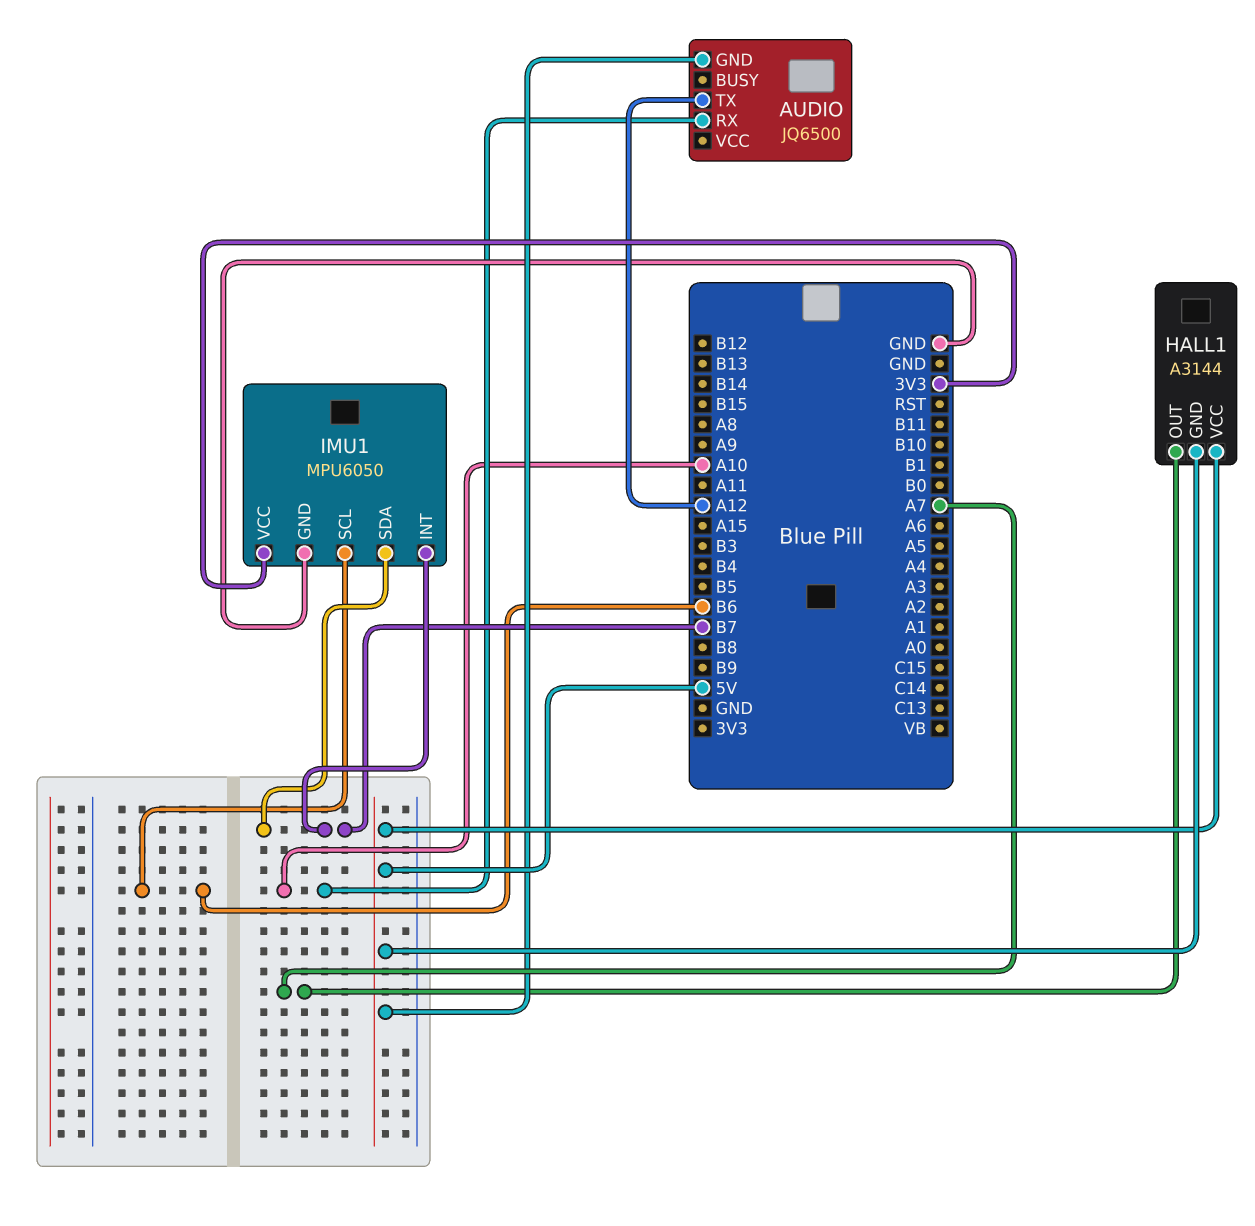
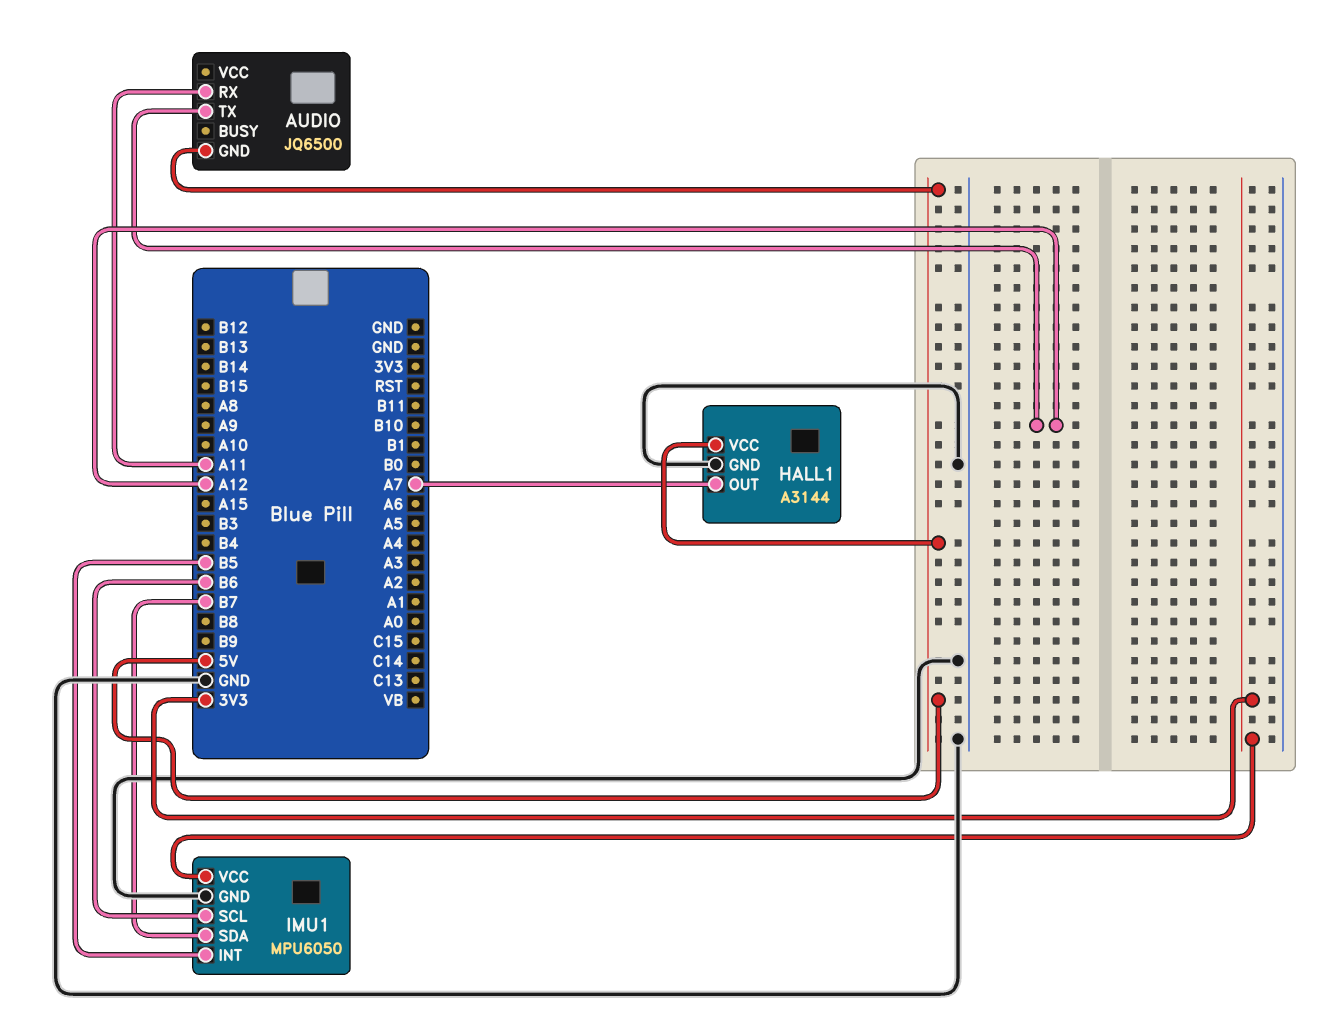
AUDIO pin RX: A10 -> A11
HALL1 pin GND: 5V -> GND
IMU1 pin INT: B7 -> B5

